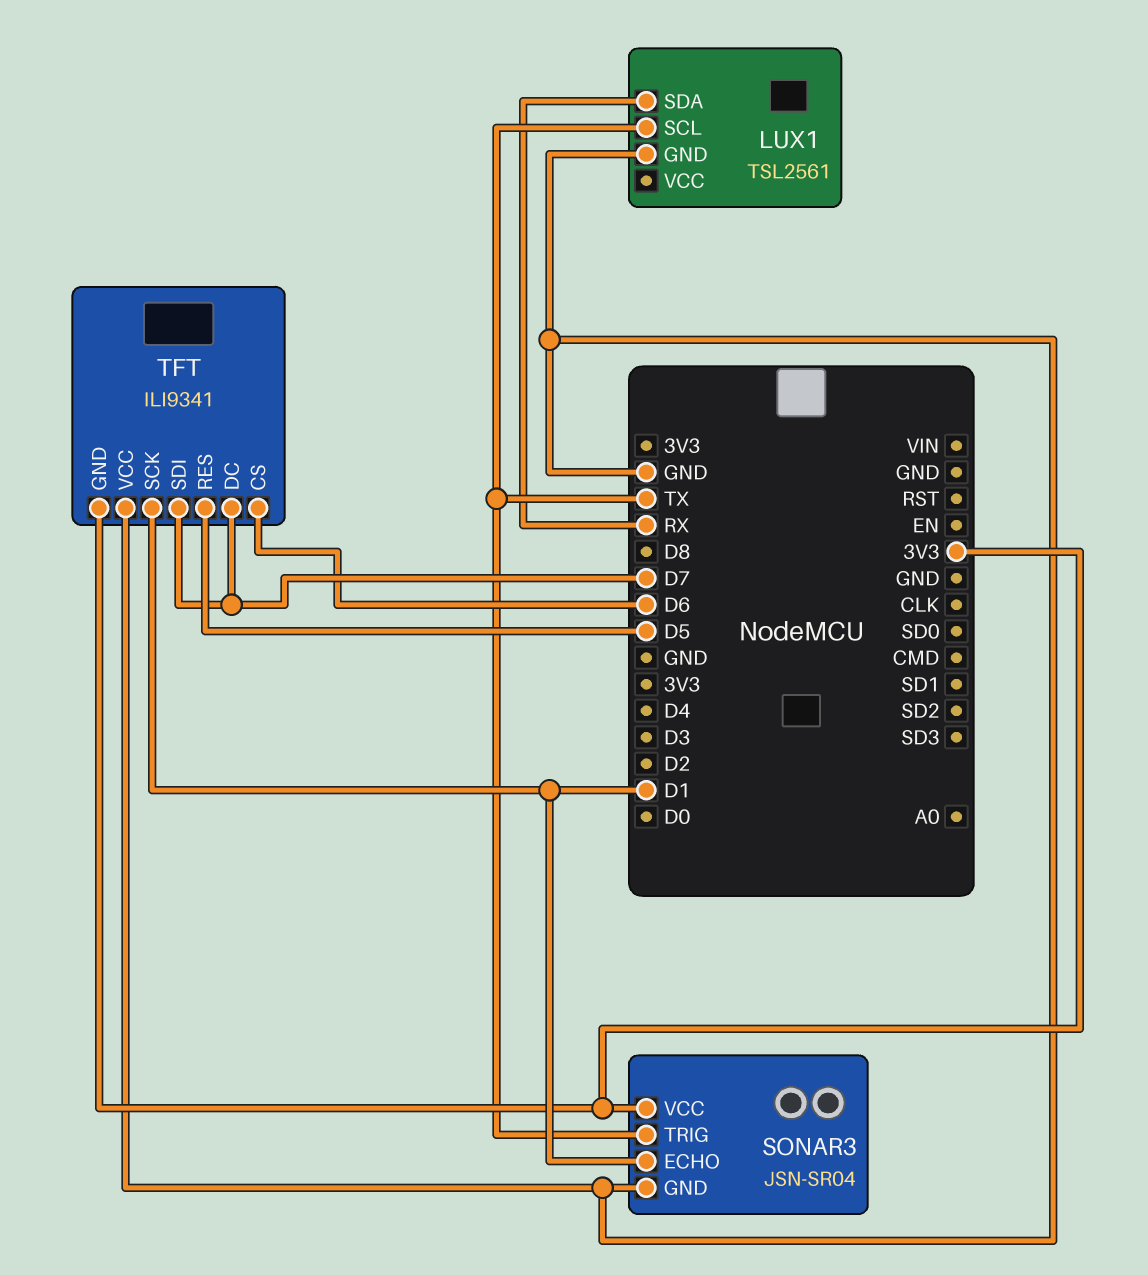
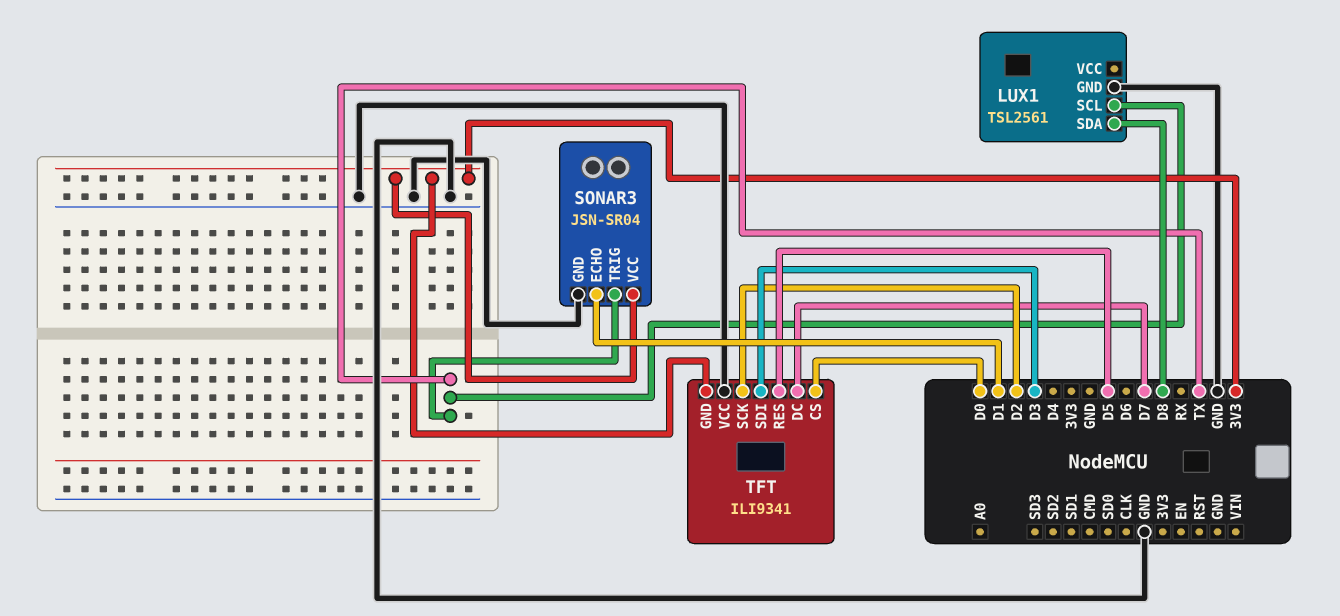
LUX1 pin SDA: RX -> D8
TFT pin CS: D6 -> D0
TFT pin SCK: D1 -> D2
TFT pin SDI: D7 -> D3

